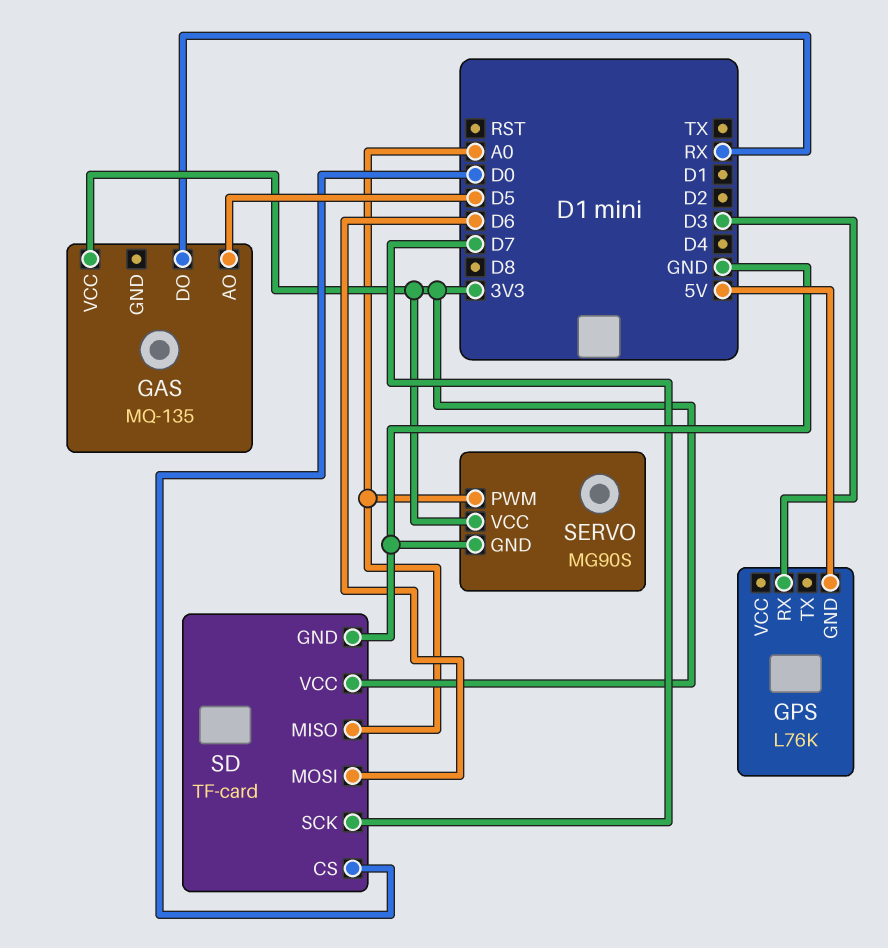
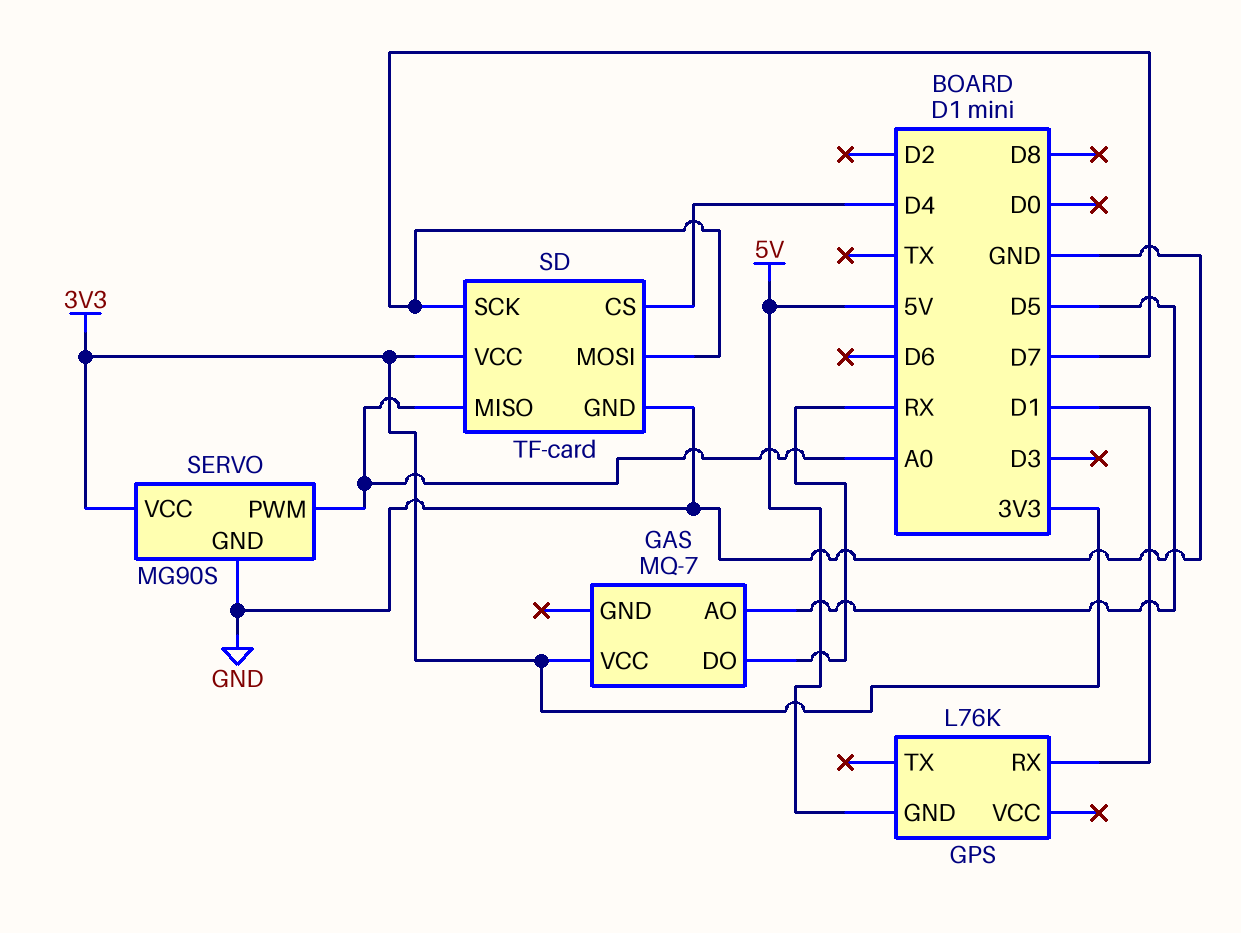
GAS: MQ-135 -> MQ-7
GPS pin RX: D3 -> D1
SD pin CS: D0 -> D4
SD pin MOSI: D6 -> D7

